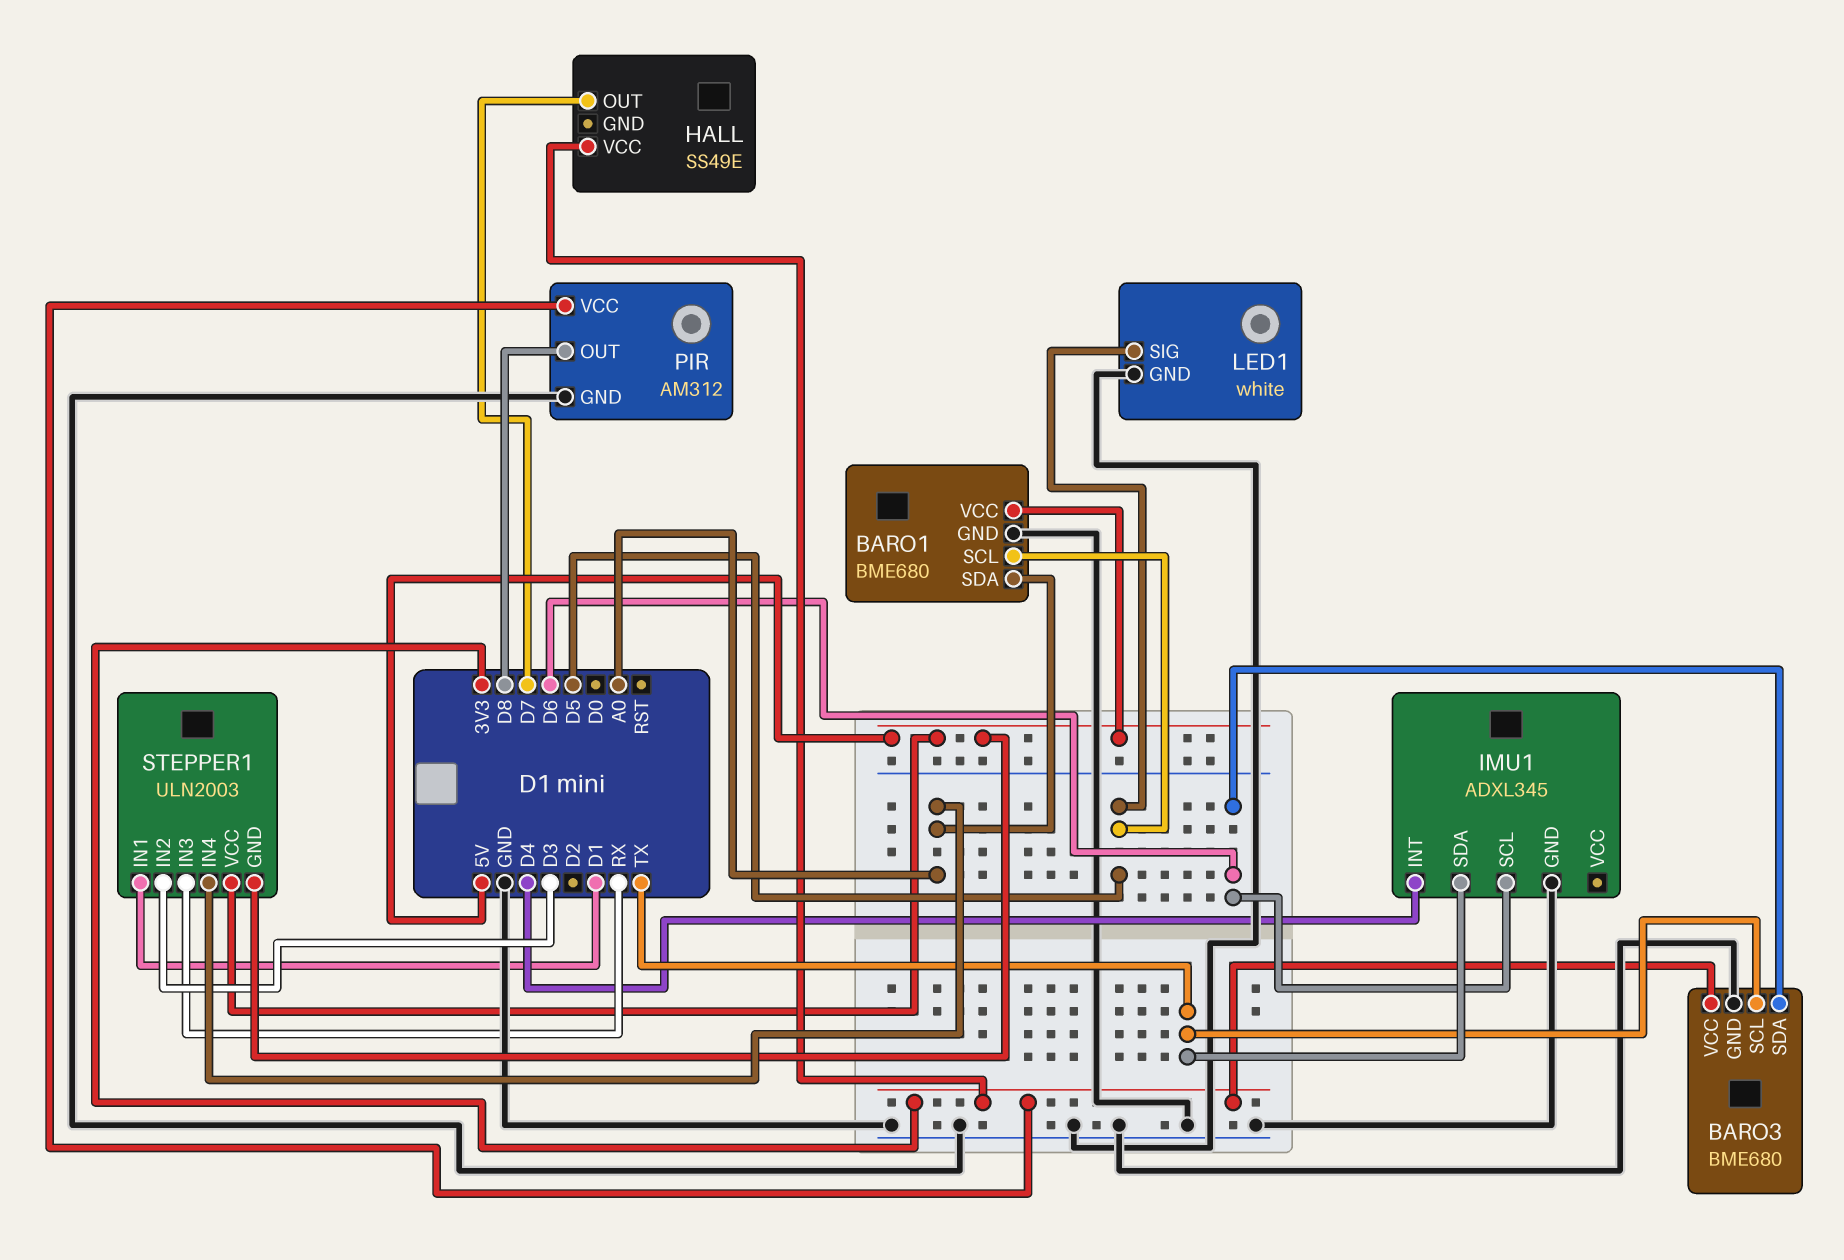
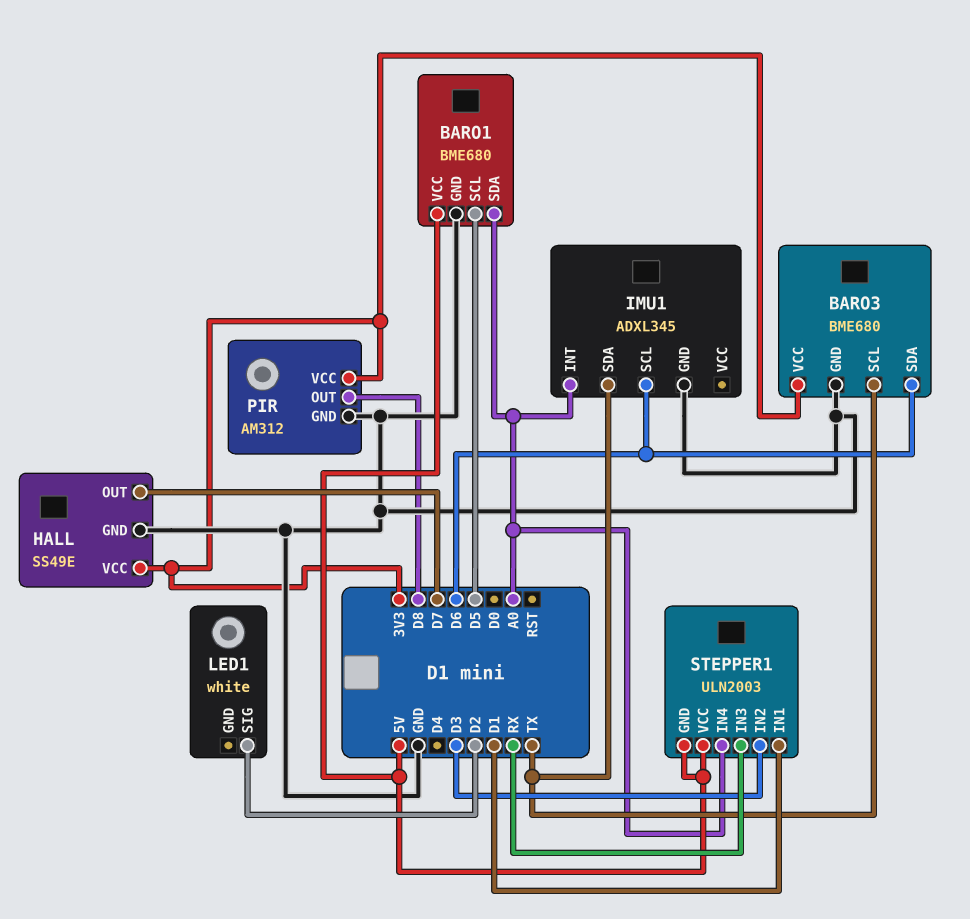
HALL pin GND: none -> GND
IMU1 pin INT: D4 -> A0
LED1 pin GND: GND -> none
LED1 pin SIG: D5 -> D2

